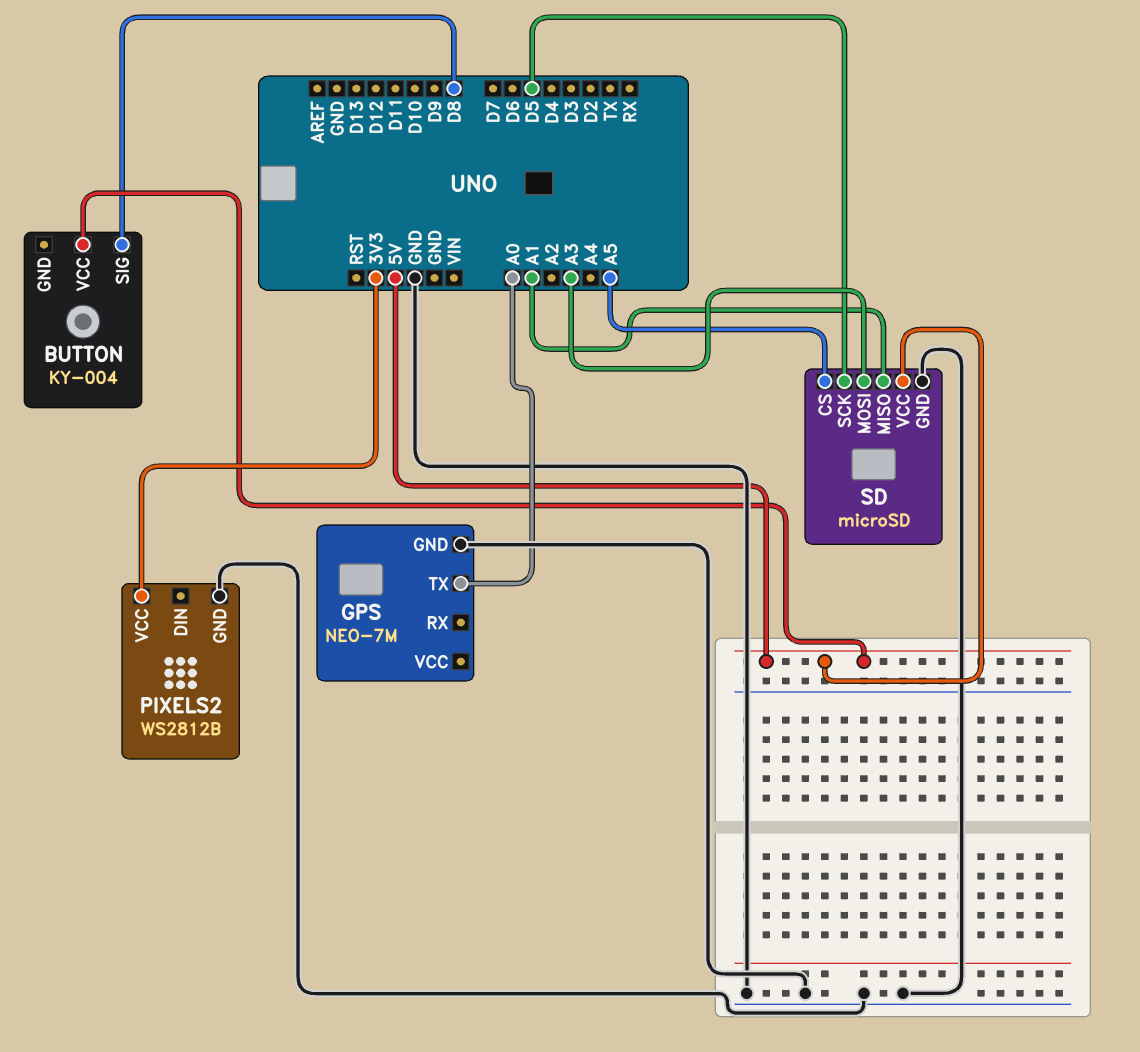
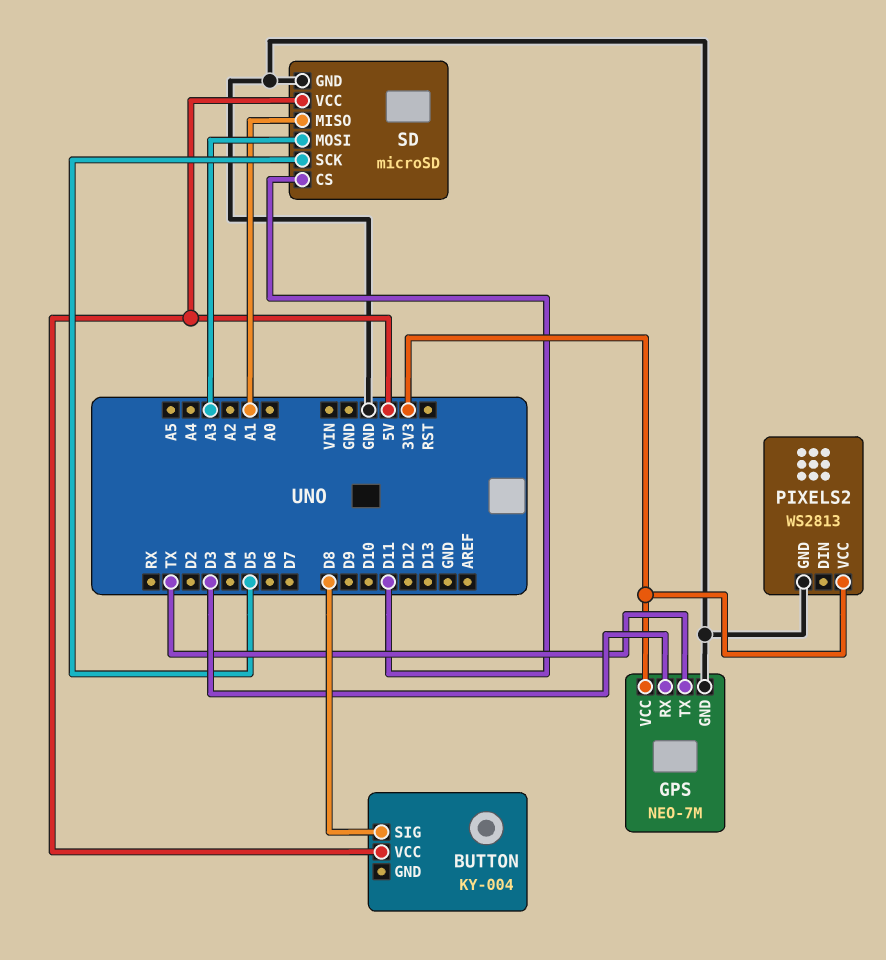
GPS pin RX: none -> D3
GPS pin TX: A0 -> TX
GPS pin VCC: none -> 3V3
PIXELS2: WS2812B -> WS2813
SD pin CS: A5 -> D11

